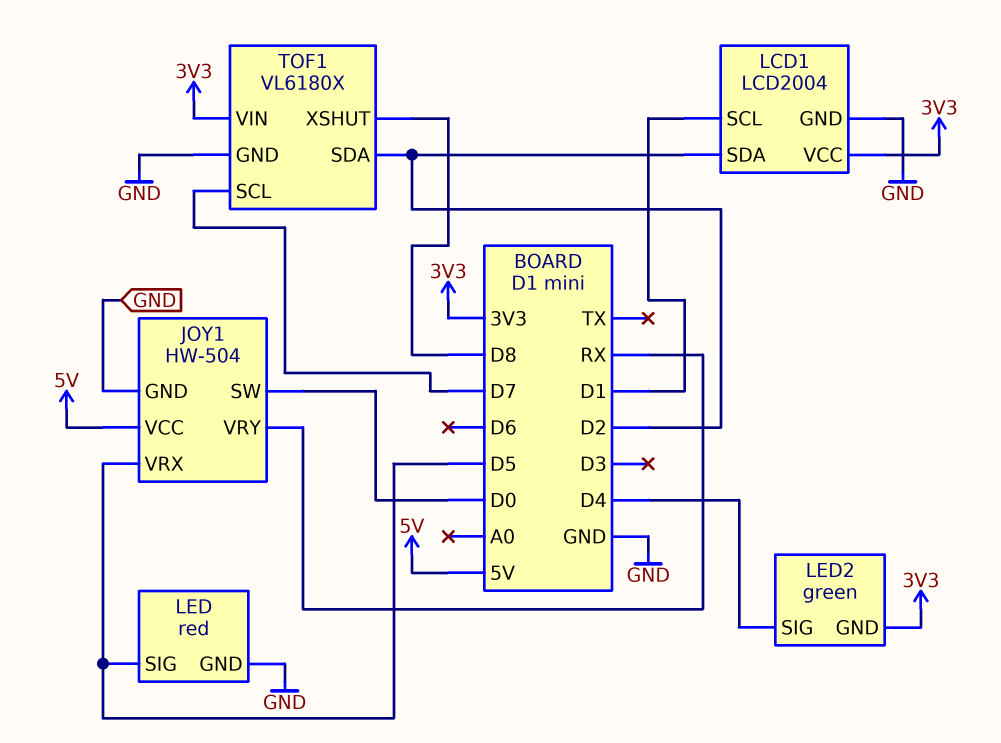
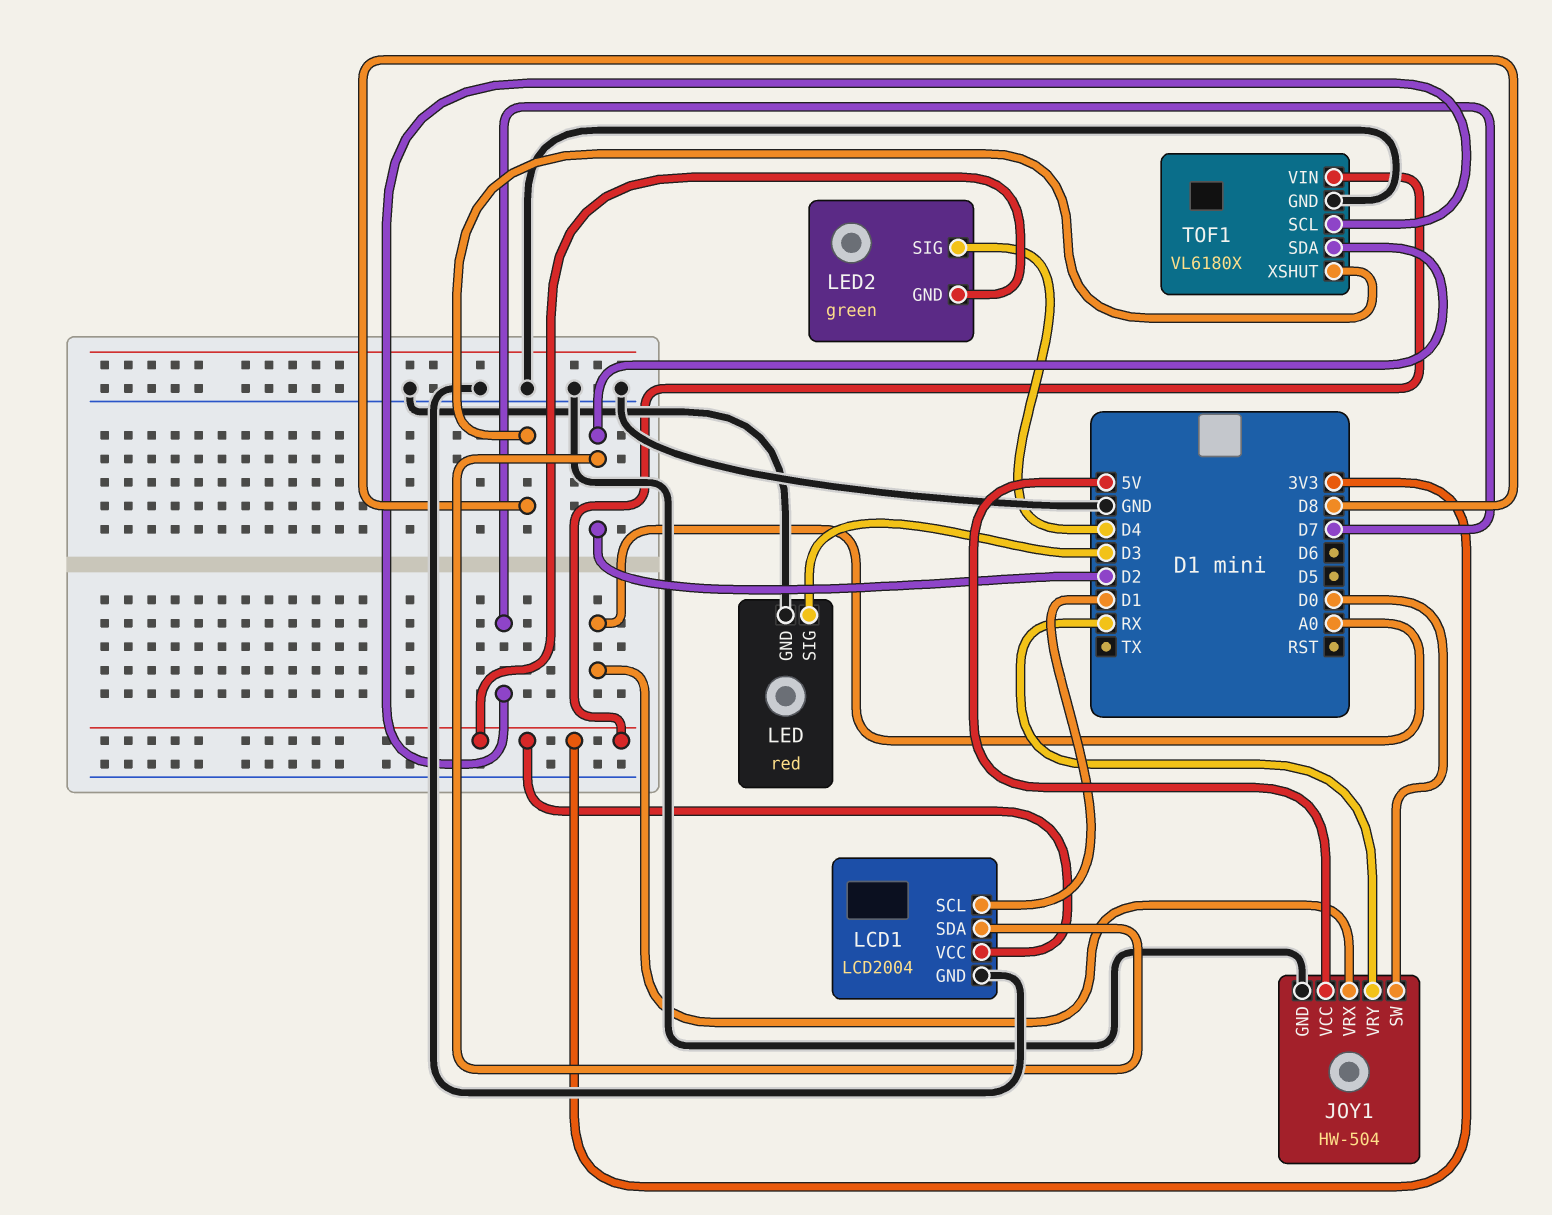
JOY1 pin VRX: D5 -> A0
LED pin SIG: D5 -> D3

